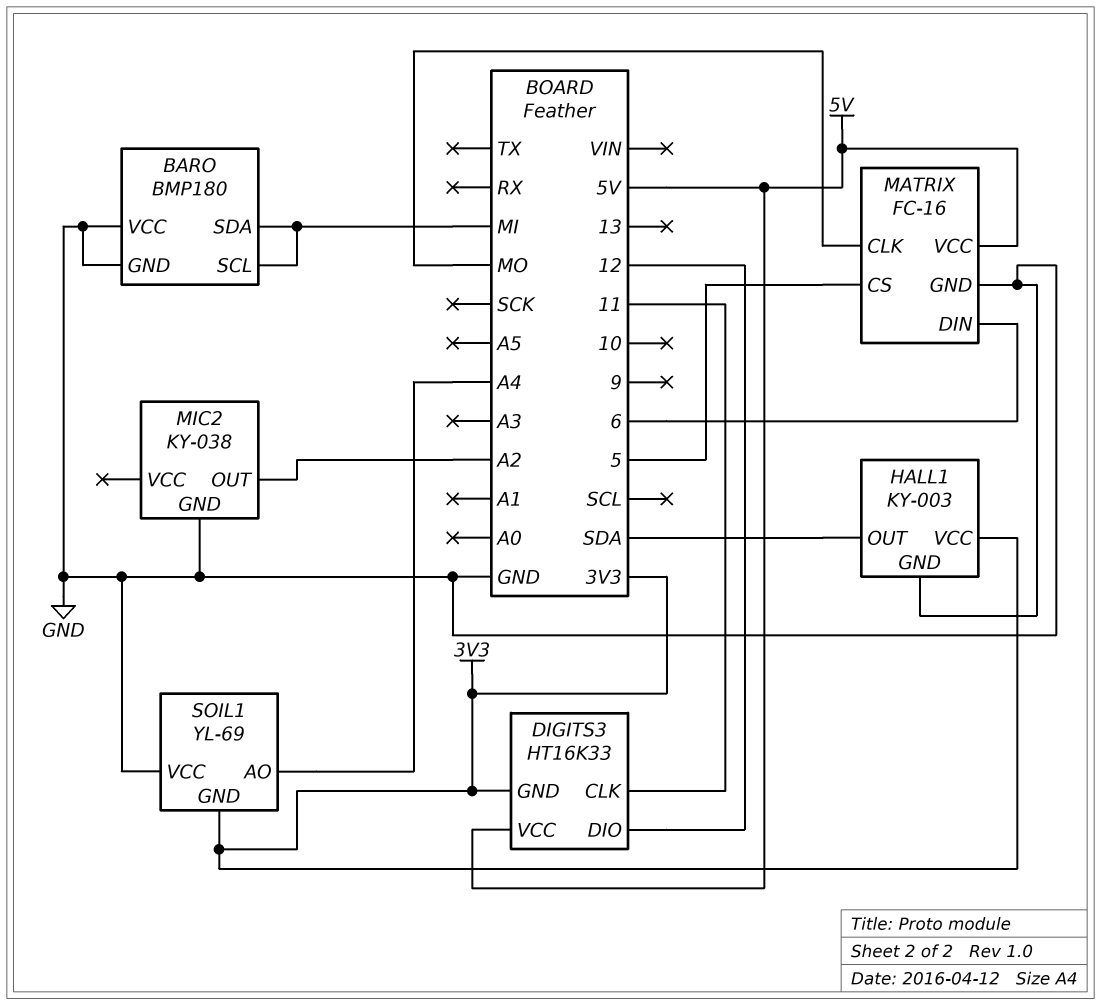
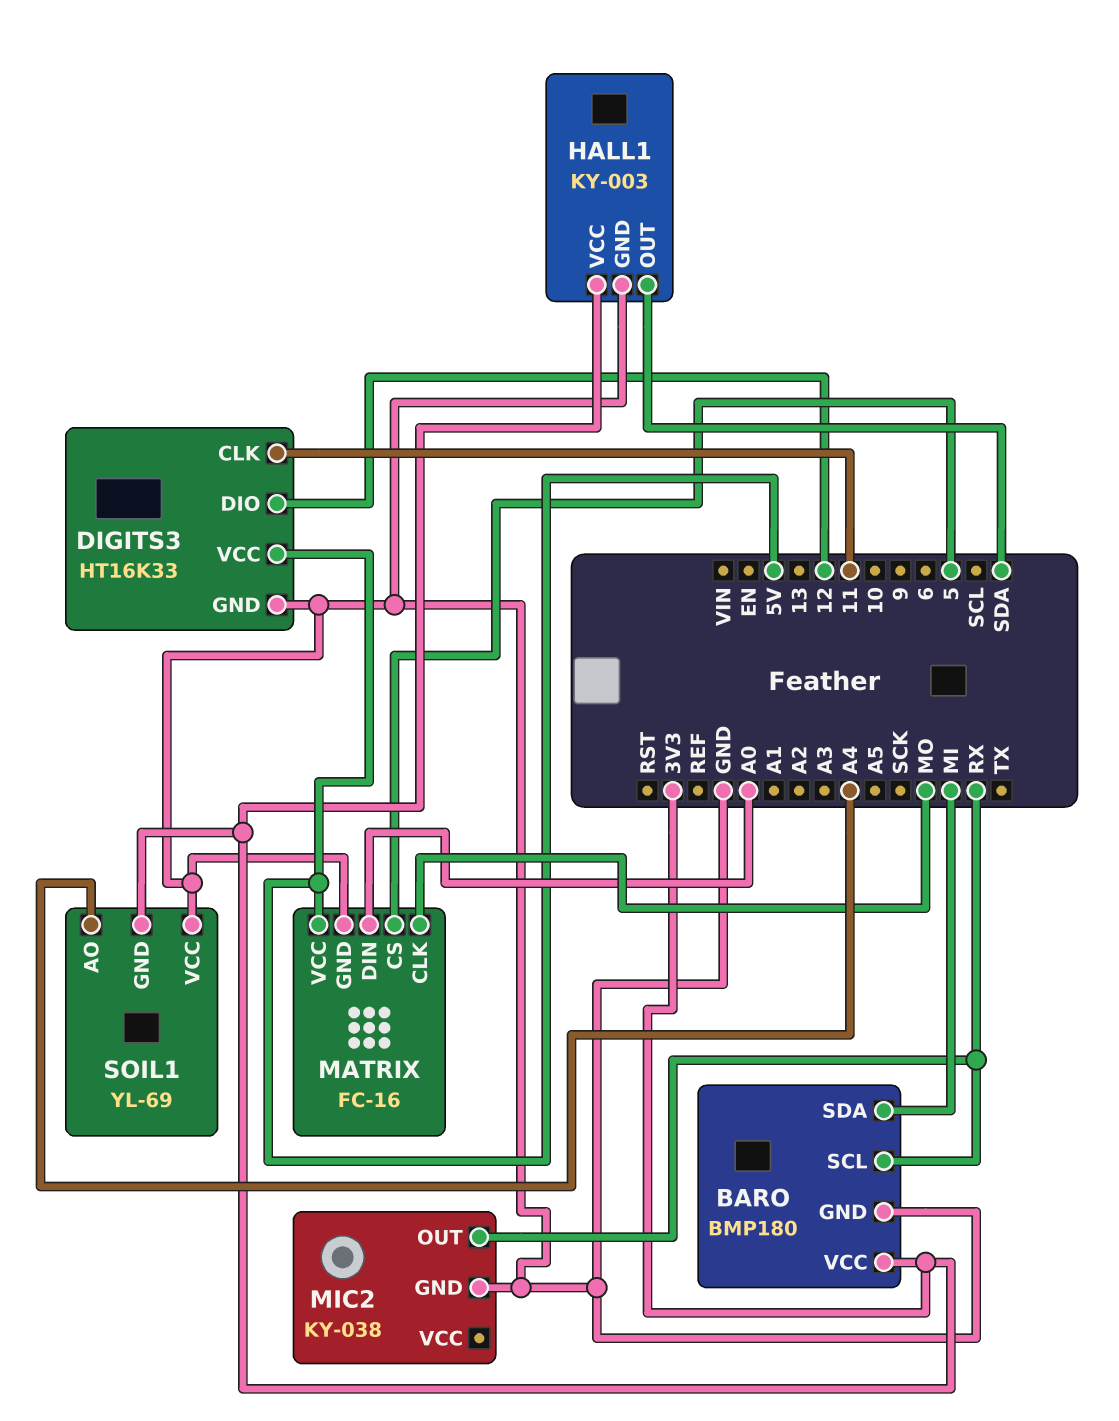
BARO pin SCL: MI -> RX
BARO pin VCC: GND -> 3V3
DIGITS3 pin GND: 3V3 -> GND
MATRIX pin DIN: 6 -> A0
MIC2 pin OUT: A2 -> RX

